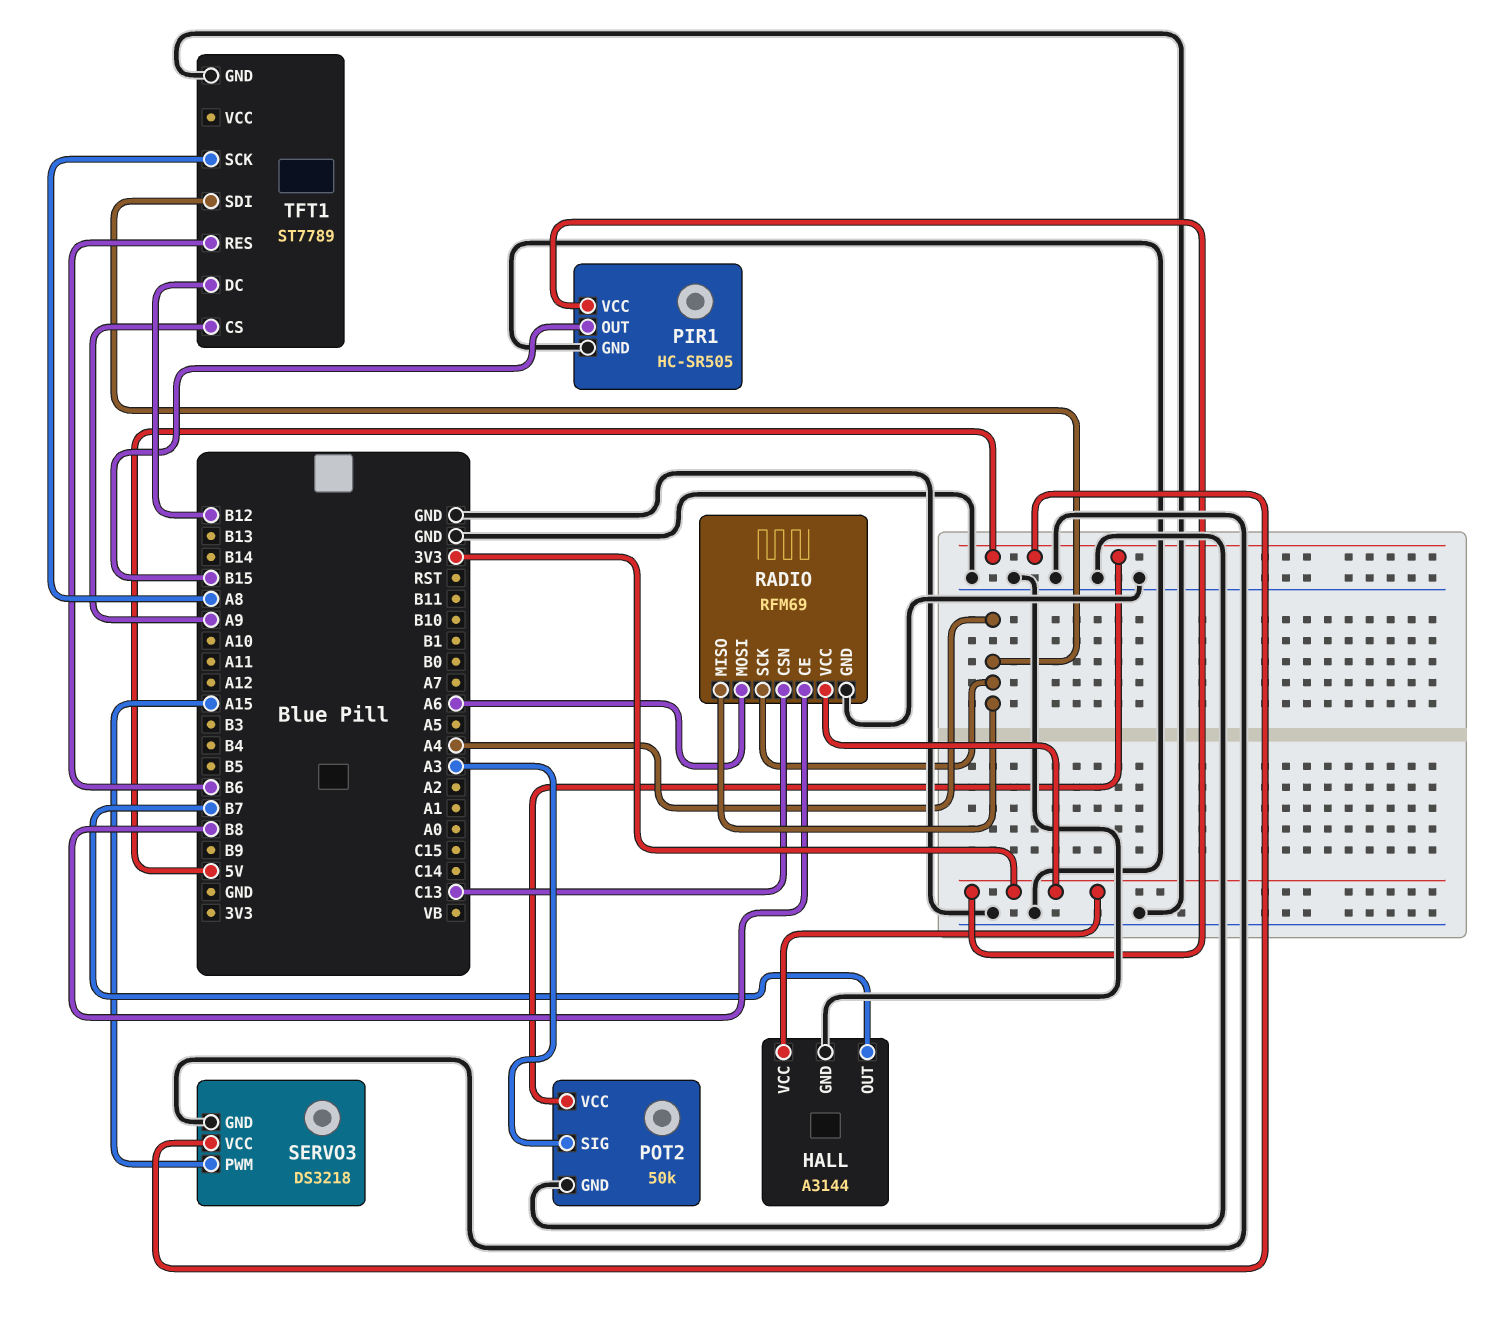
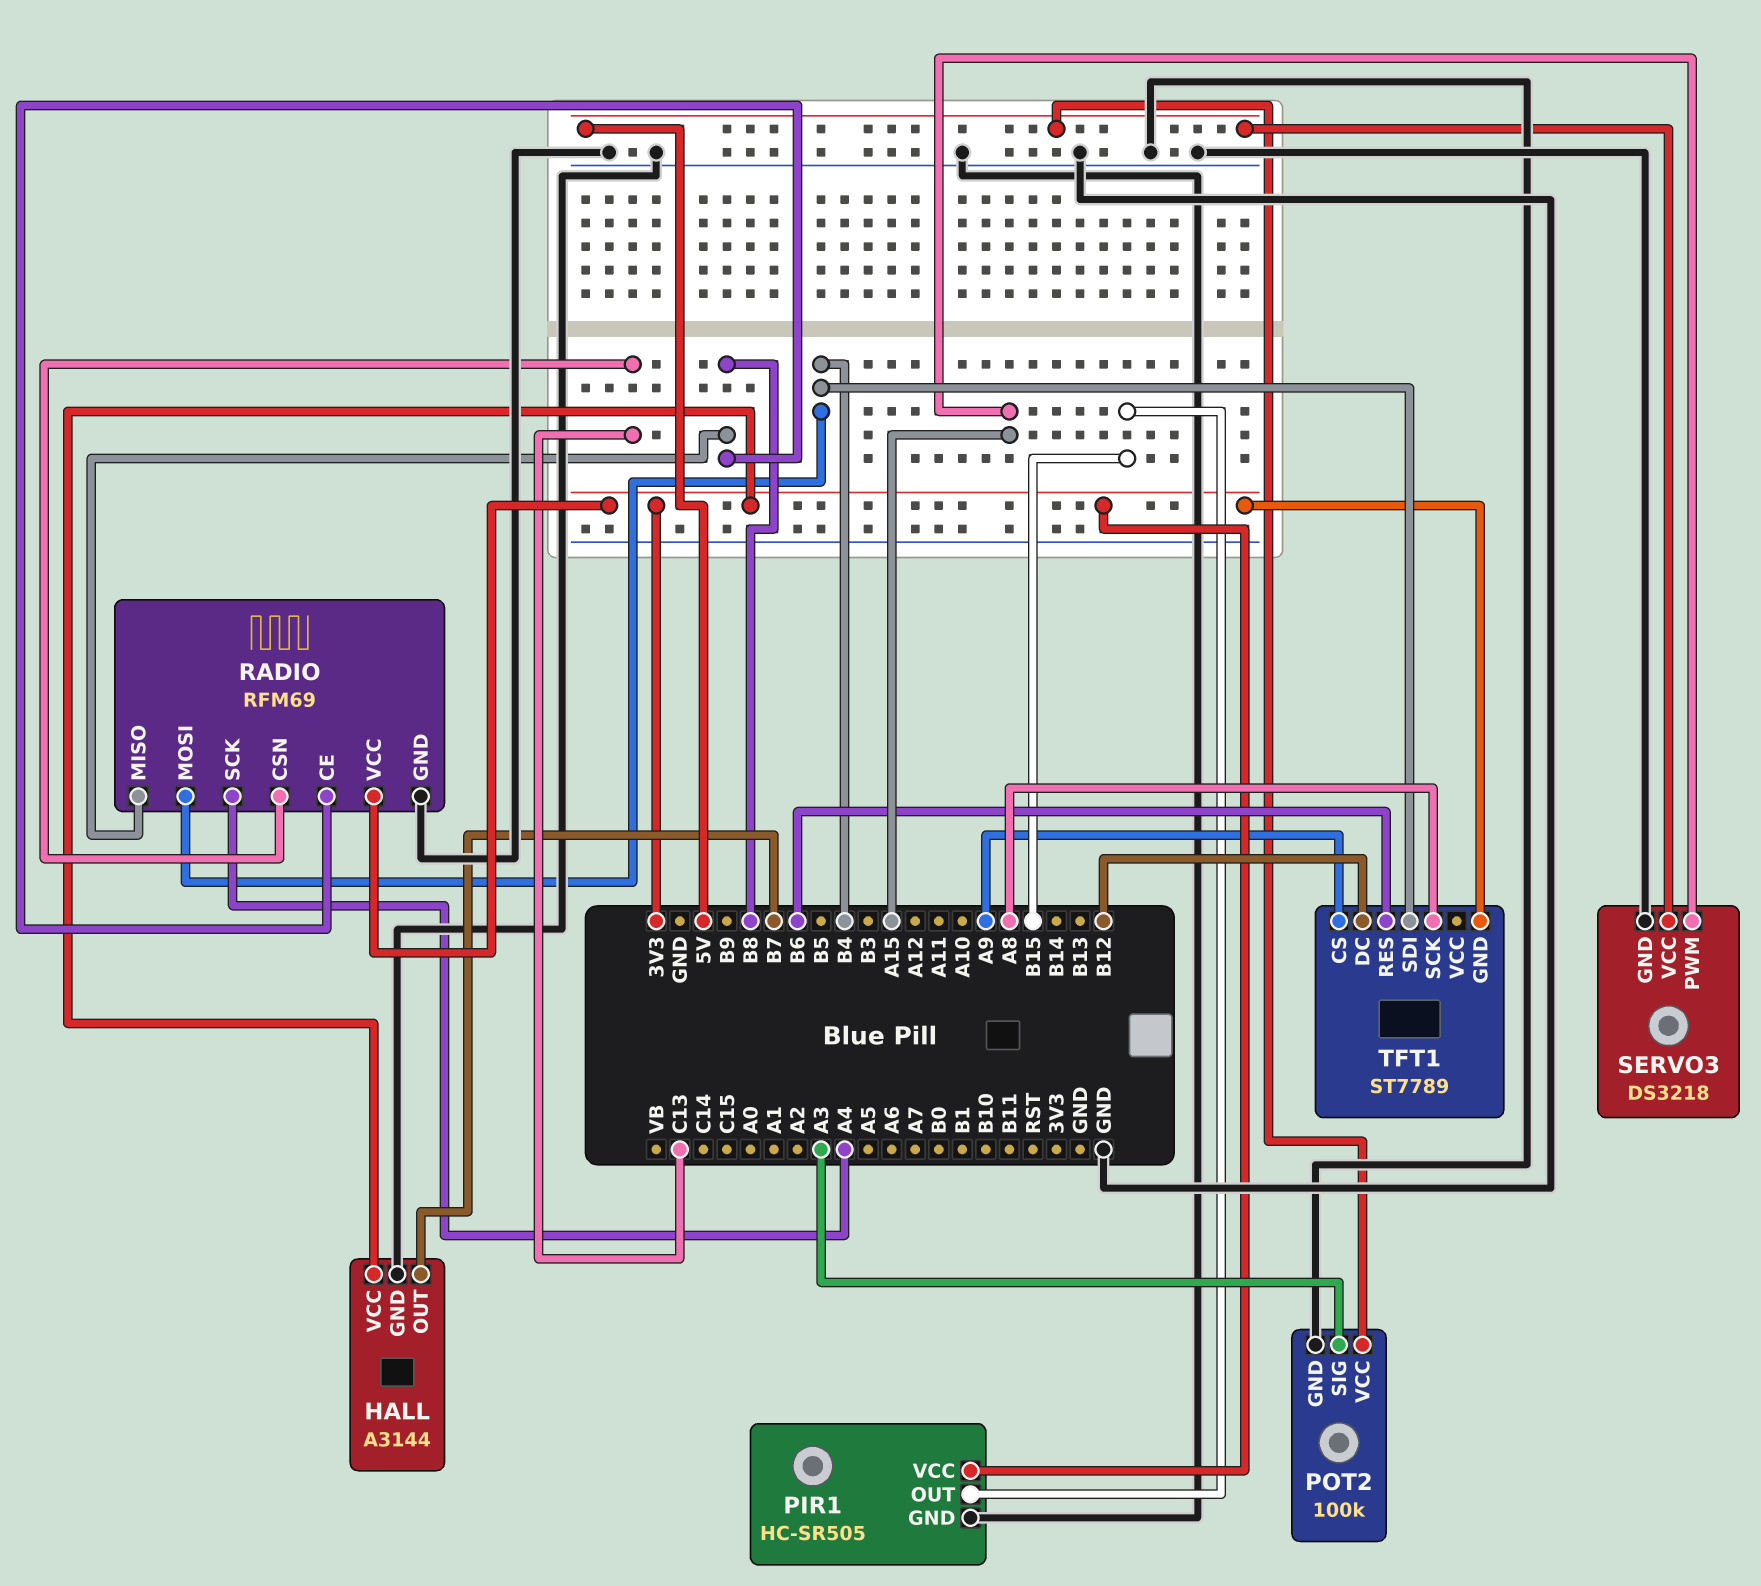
POT2: 50k -> 100k
RADIO pin MISO: A4 -> B8
RADIO pin MOSI: A6 -> B4
TFT1 pin GND: GND -> 3V3
TFT1 pin SDI: A4 -> B4

